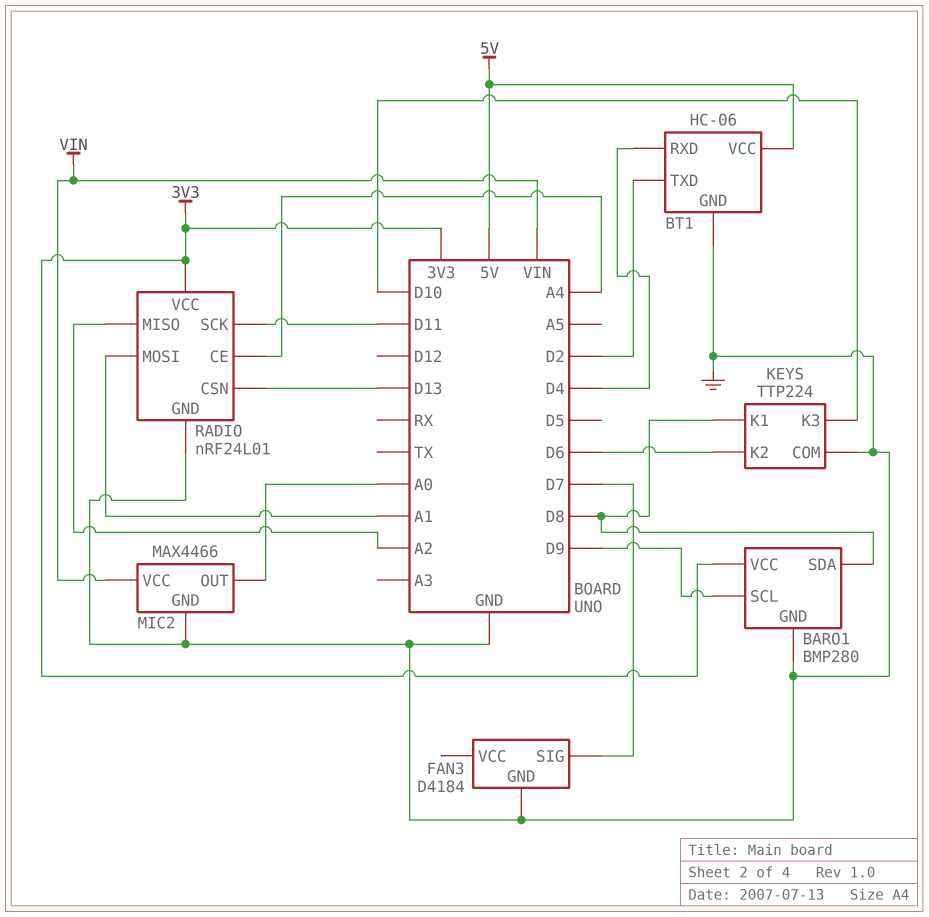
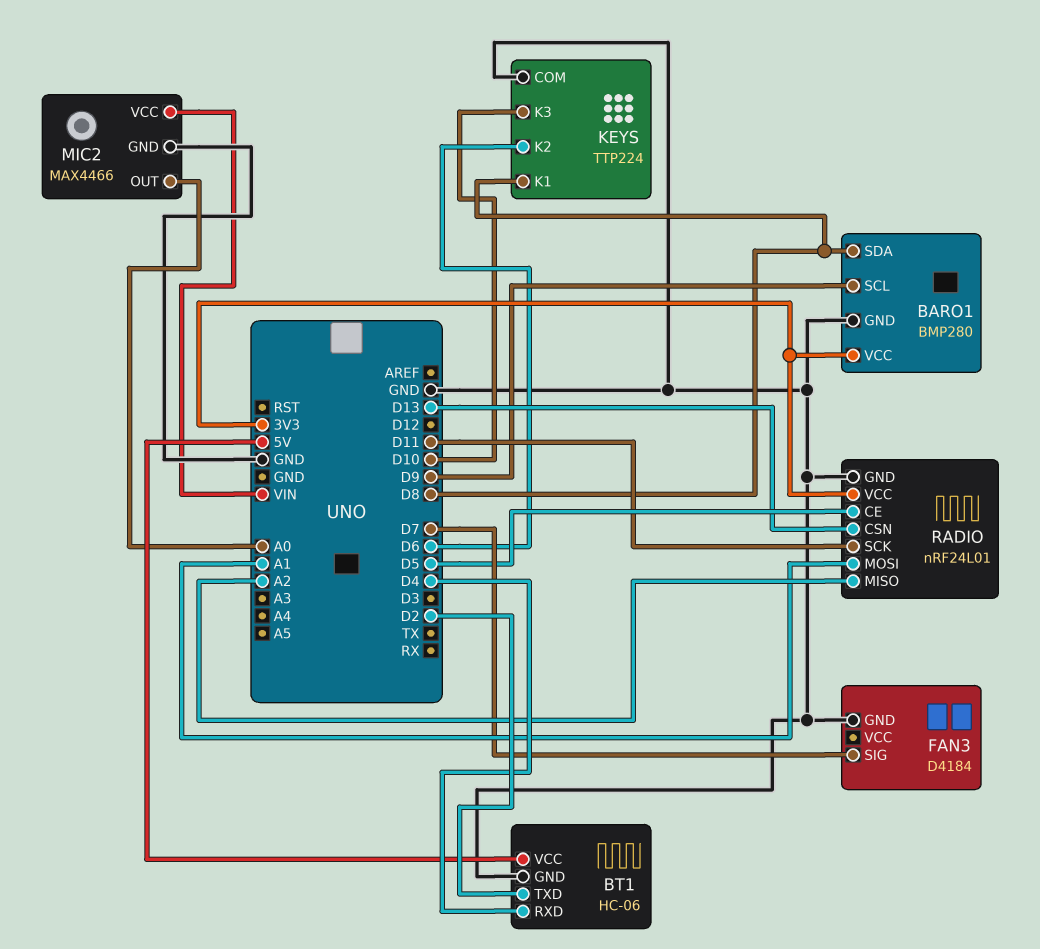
RADIO pin CE: A4 -> D5

